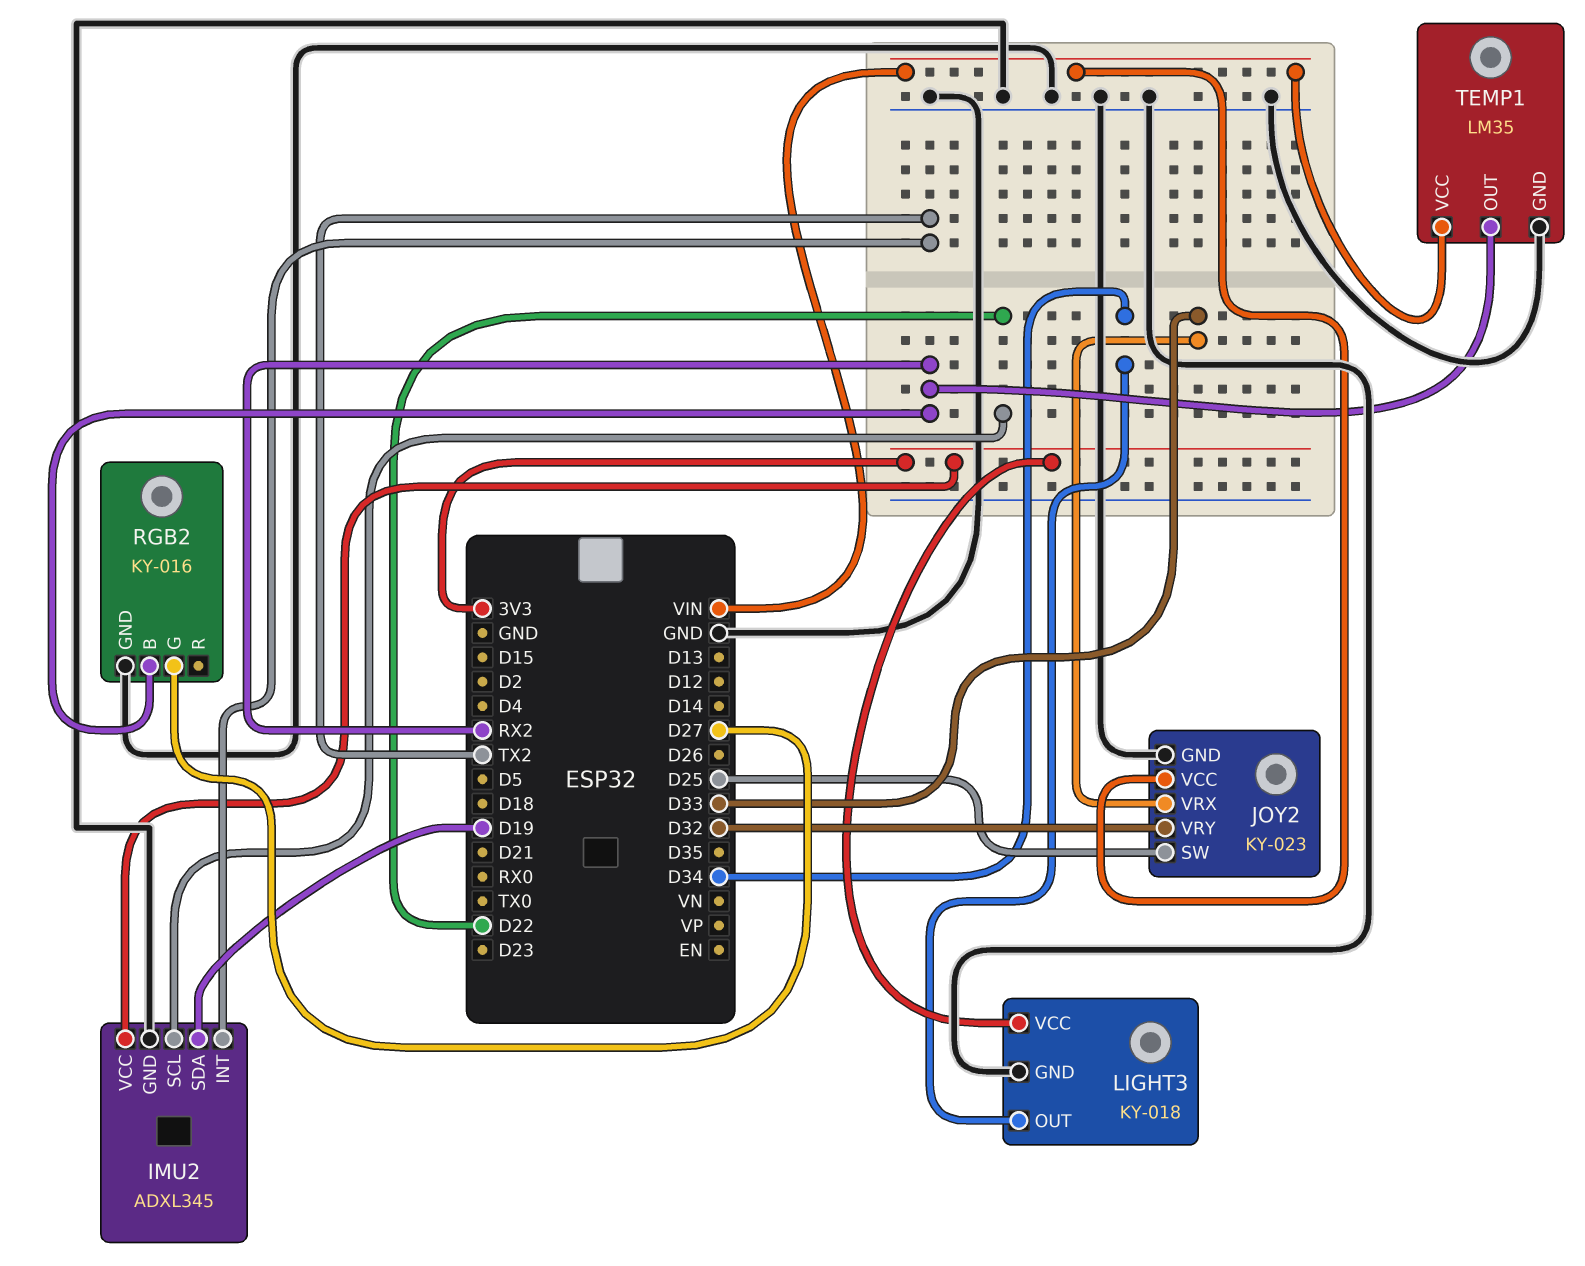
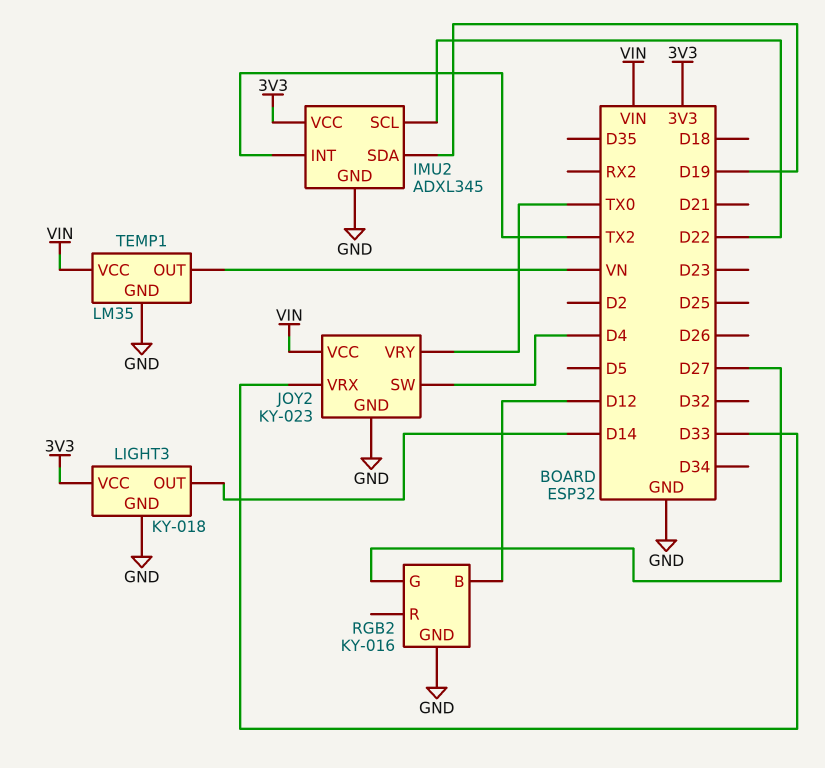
JOY2 pin SW: D25 -> D4
JOY2 pin VRY: D32 -> TX0
LIGHT3 pin OUT: D34 -> D14
RGB2 pin B: RX2 -> D12
TEMP1 pin OUT: RX2 -> VN

